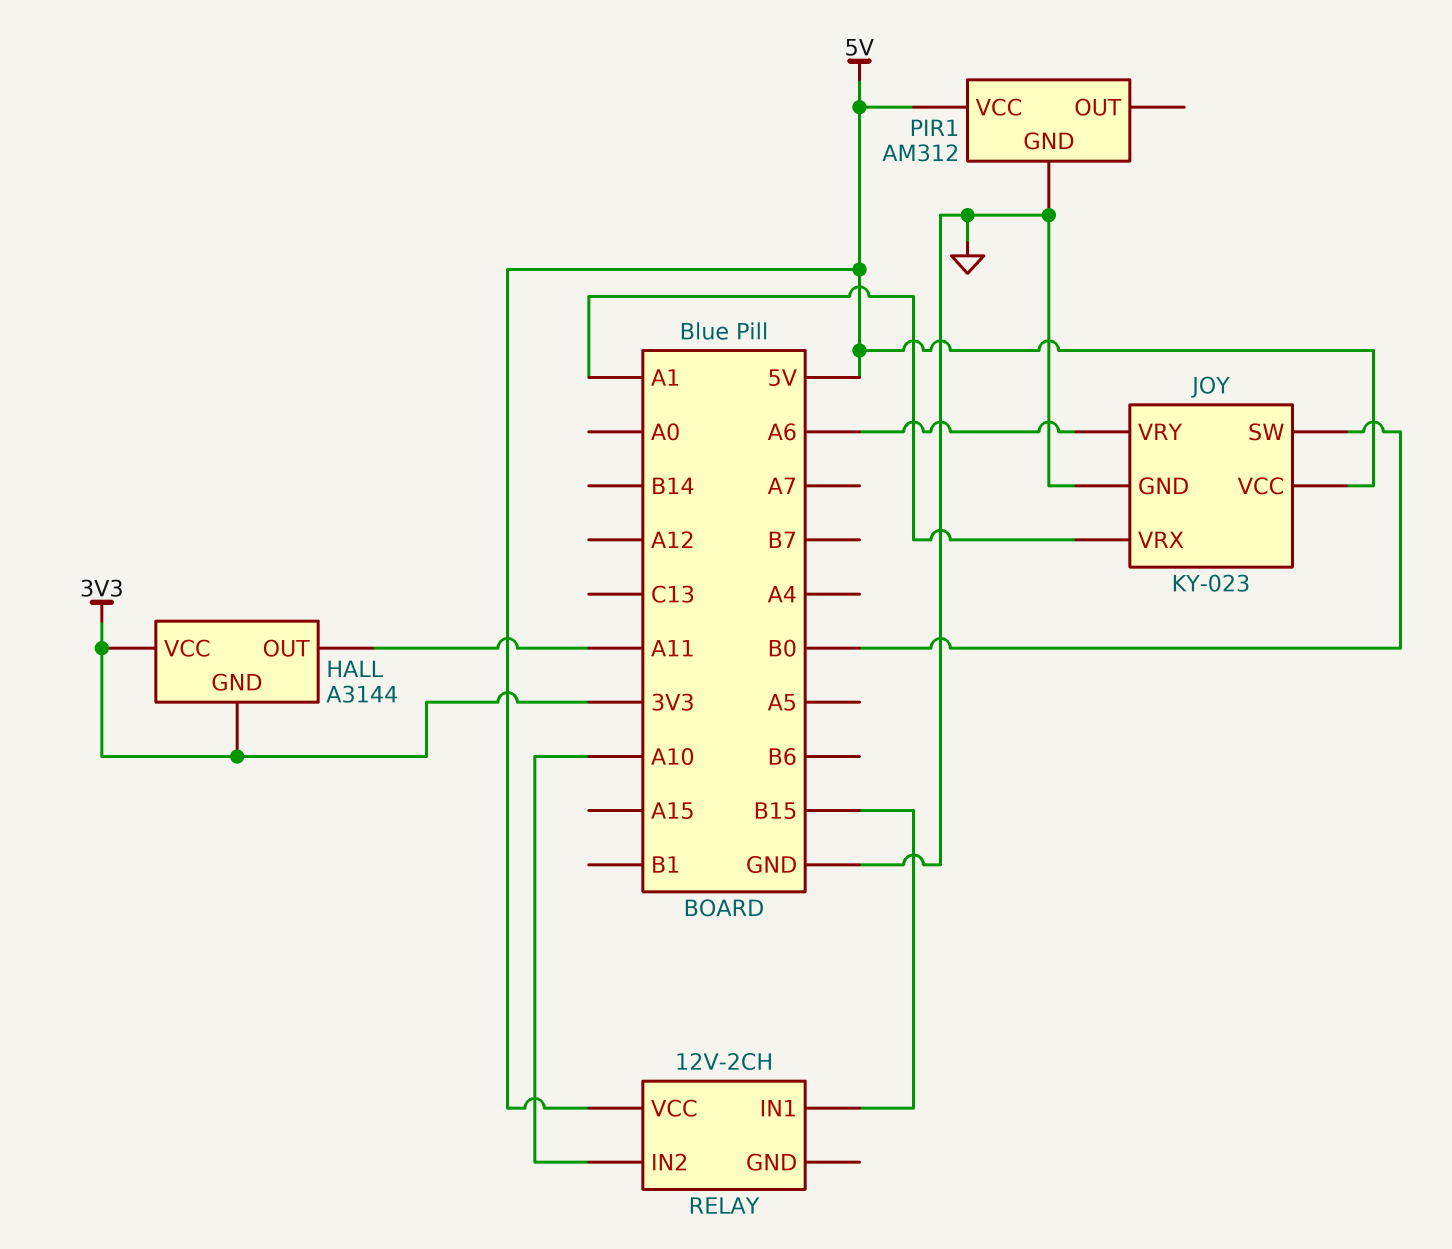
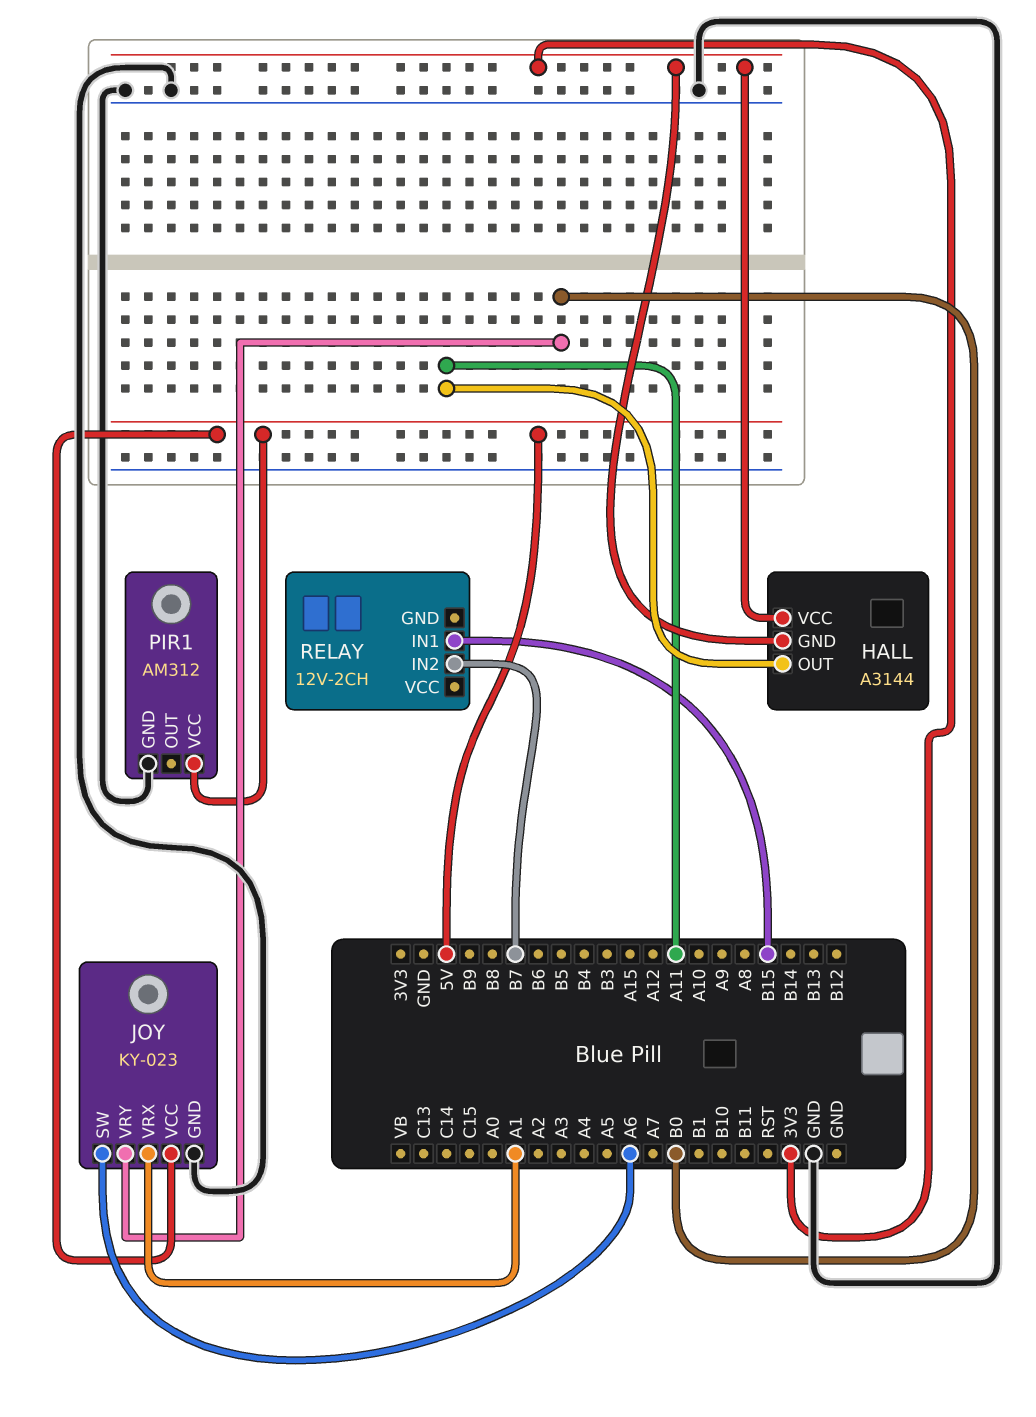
JOY pin SW: B0 -> A6
JOY pin VRY: A6 -> B0
RELAY pin IN2: A10 -> B7
RELAY pin VCC: 5V -> none

